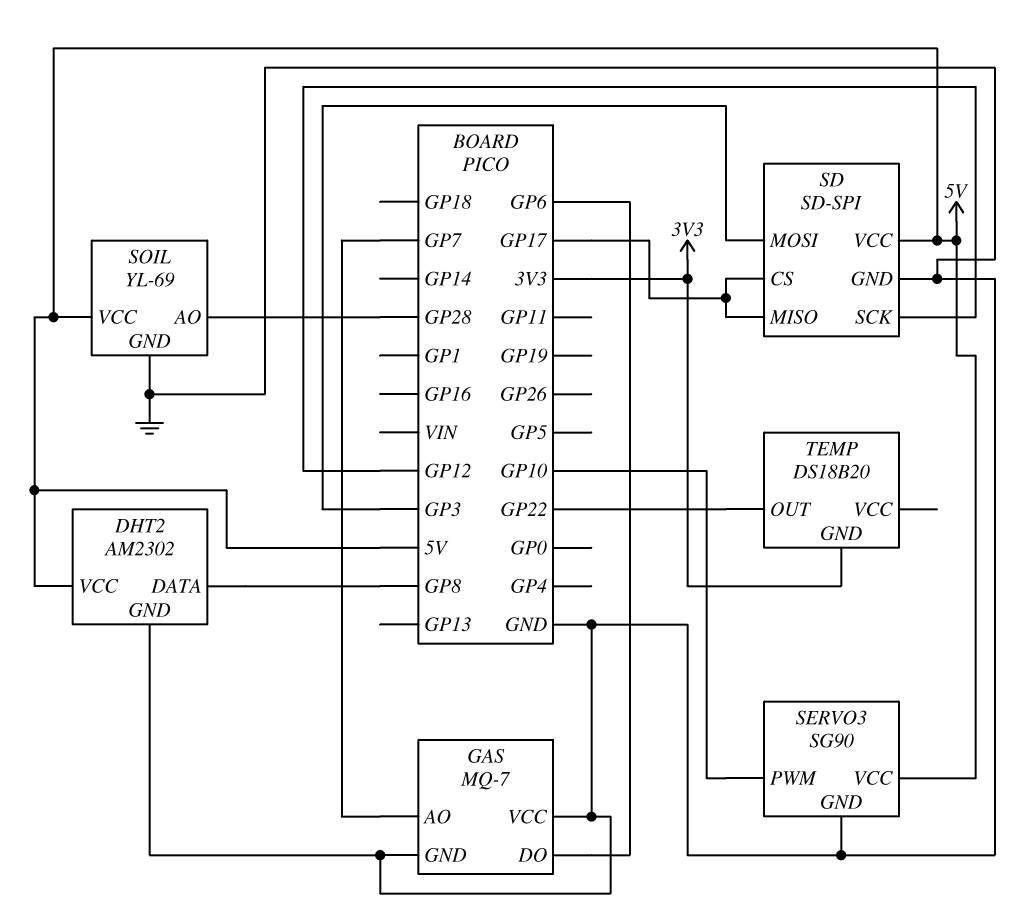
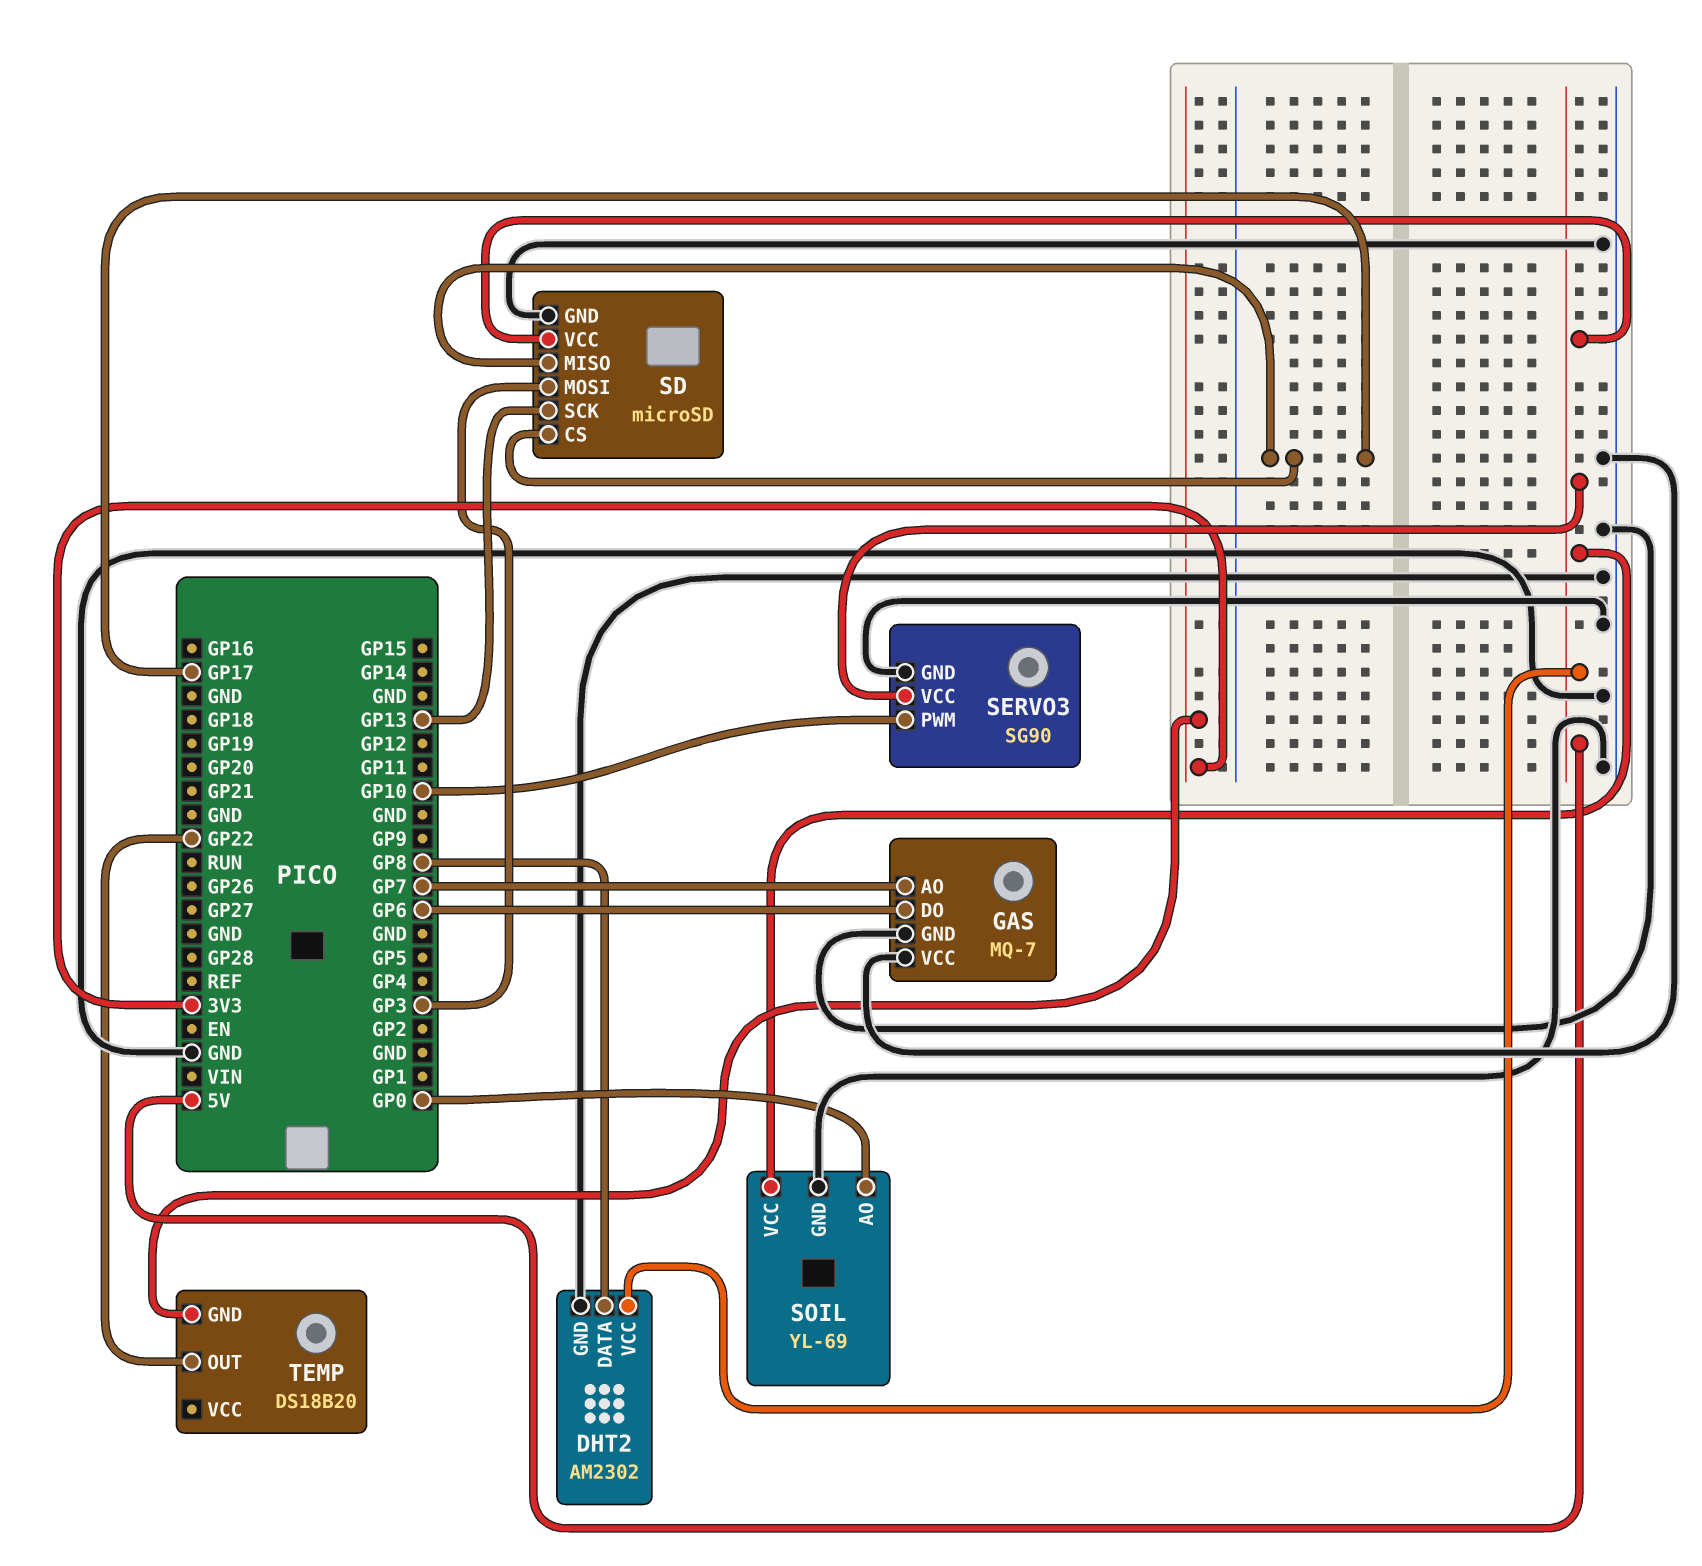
SD: SD-SPI -> microSD
SD pin SCK: GP12 -> GP13
SOIL pin AO: GP28 -> GP0

